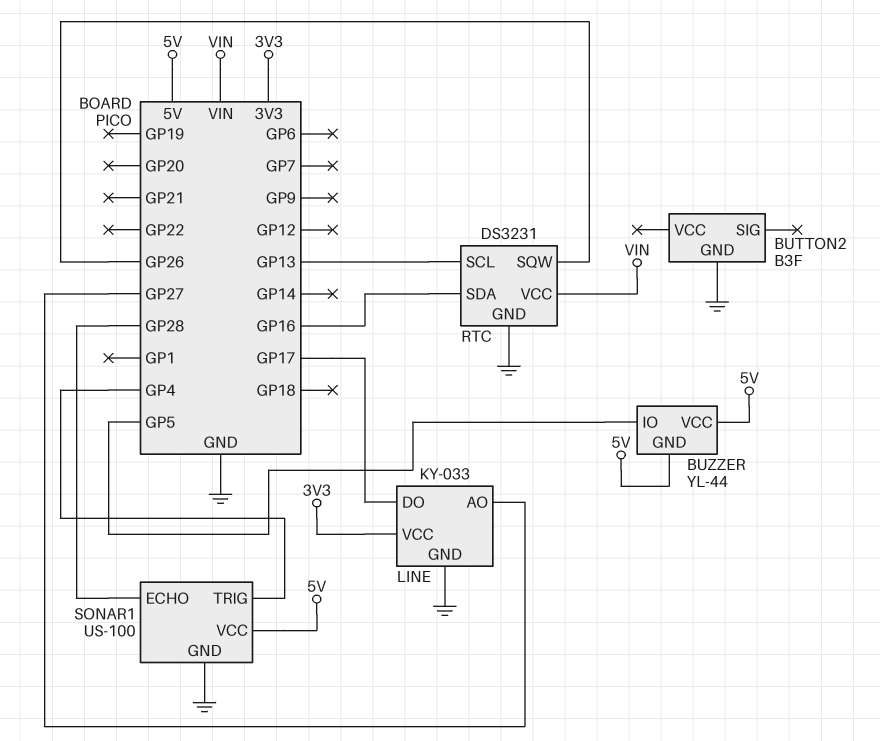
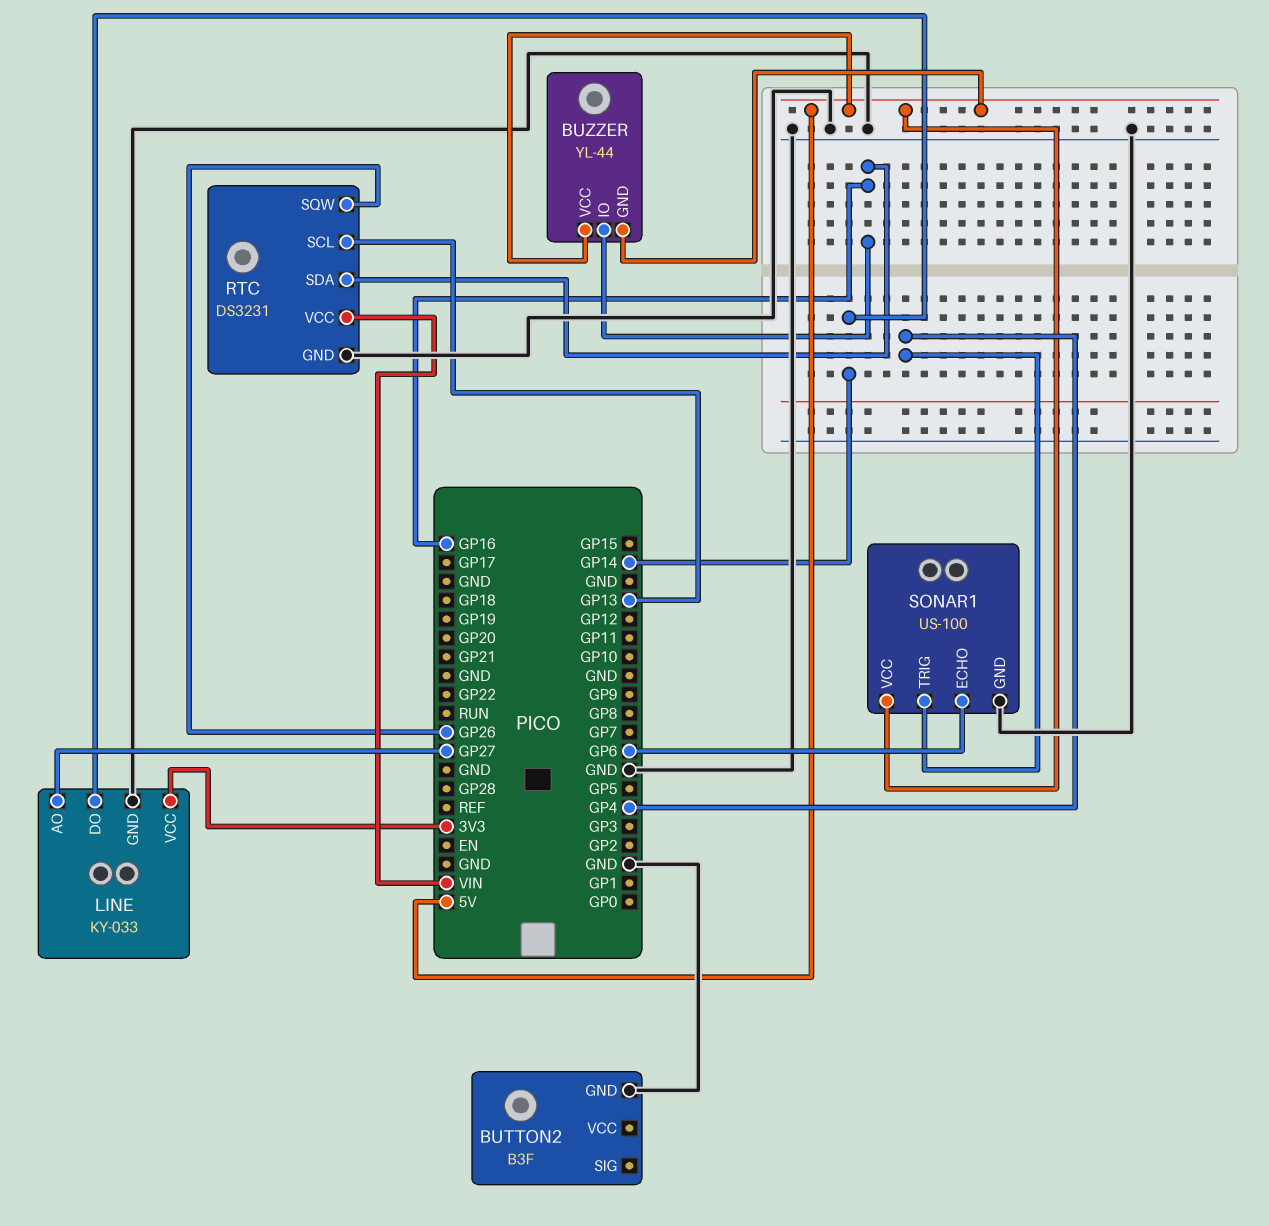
BUZZER pin IO: GP5 -> GP16
LINE pin DO: GP17 -> GP14
SONAR1 pin ECHO: GP28 -> GP6

